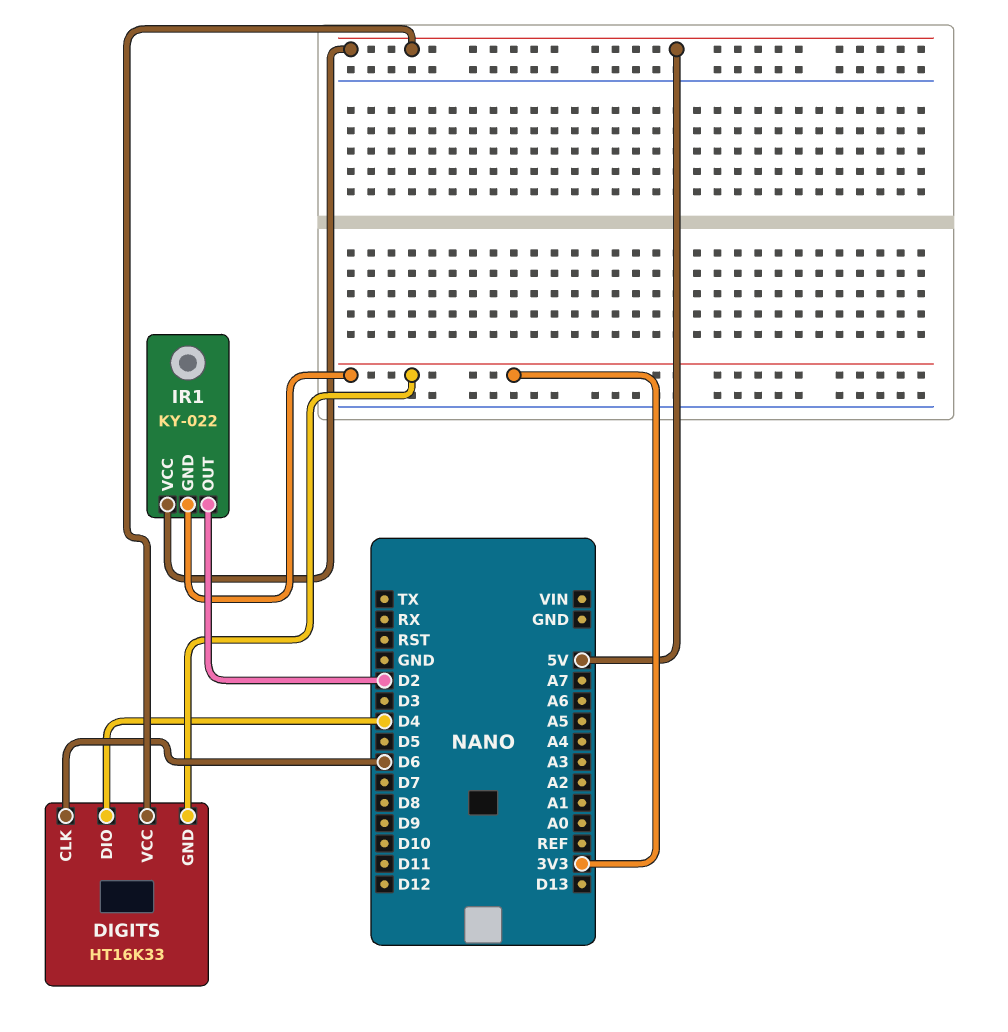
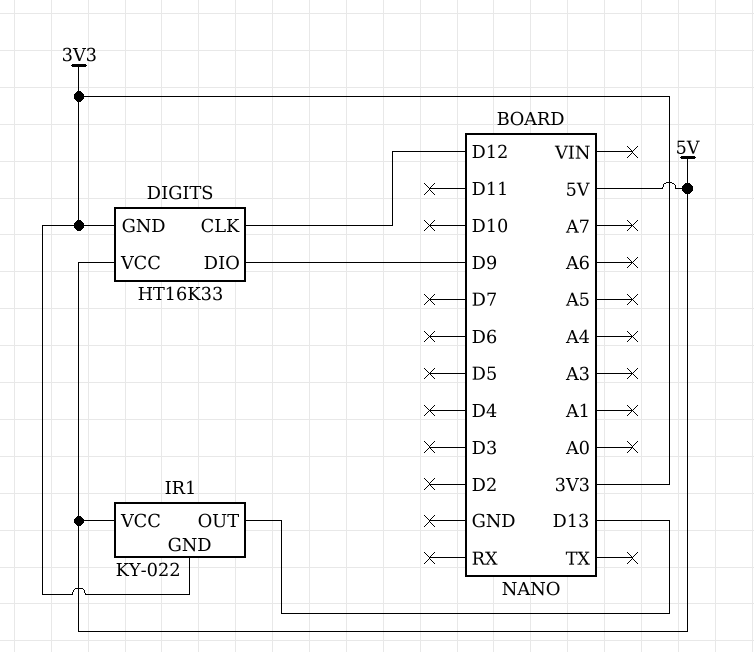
DIGITS pin CLK: D6 -> D12
DIGITS pin DIO: D4 -> D9
IR1 pin OUT: D2 -> D13

